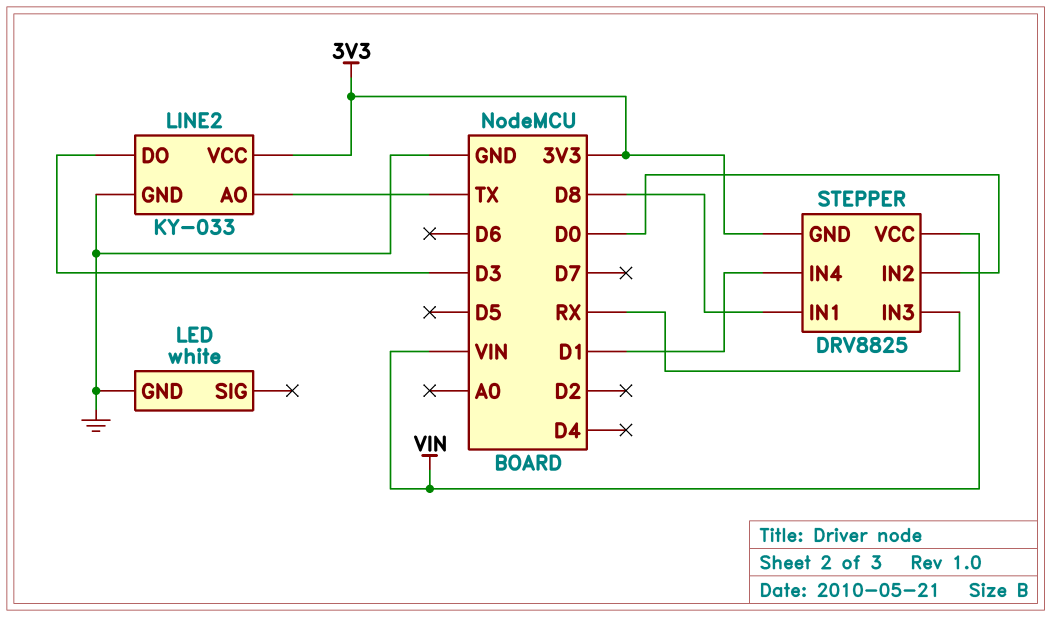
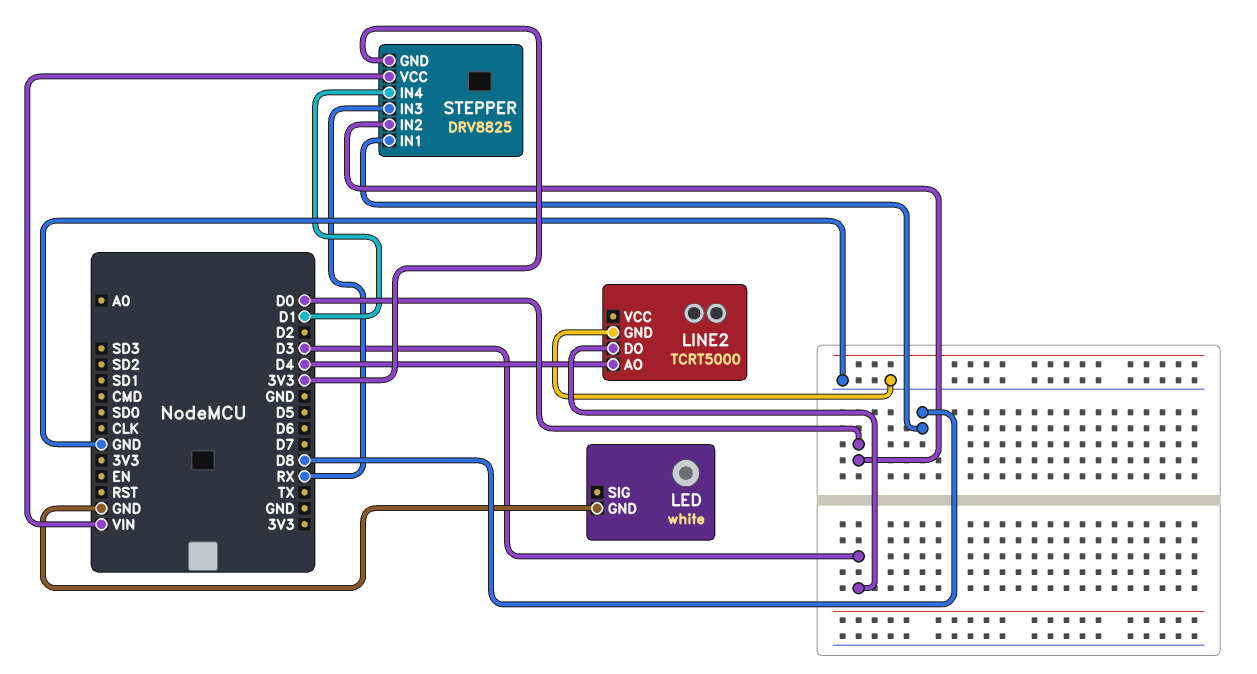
LINE2: KY-033 -> TCRT5000
LINE2 pin AO: TX -> D4
LINE2 pin VCC: 3V3 -> none

